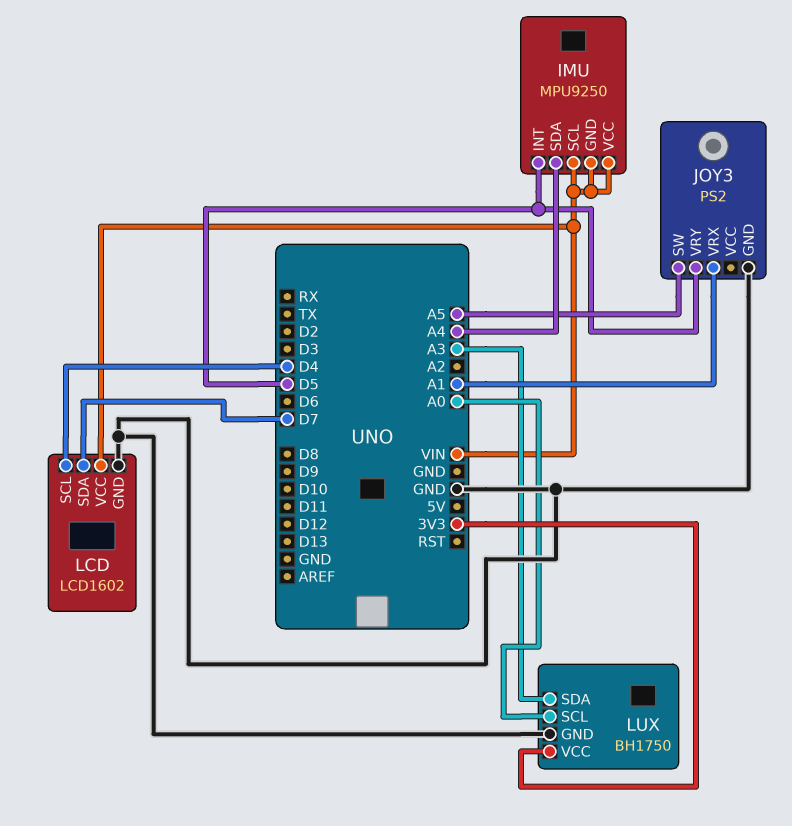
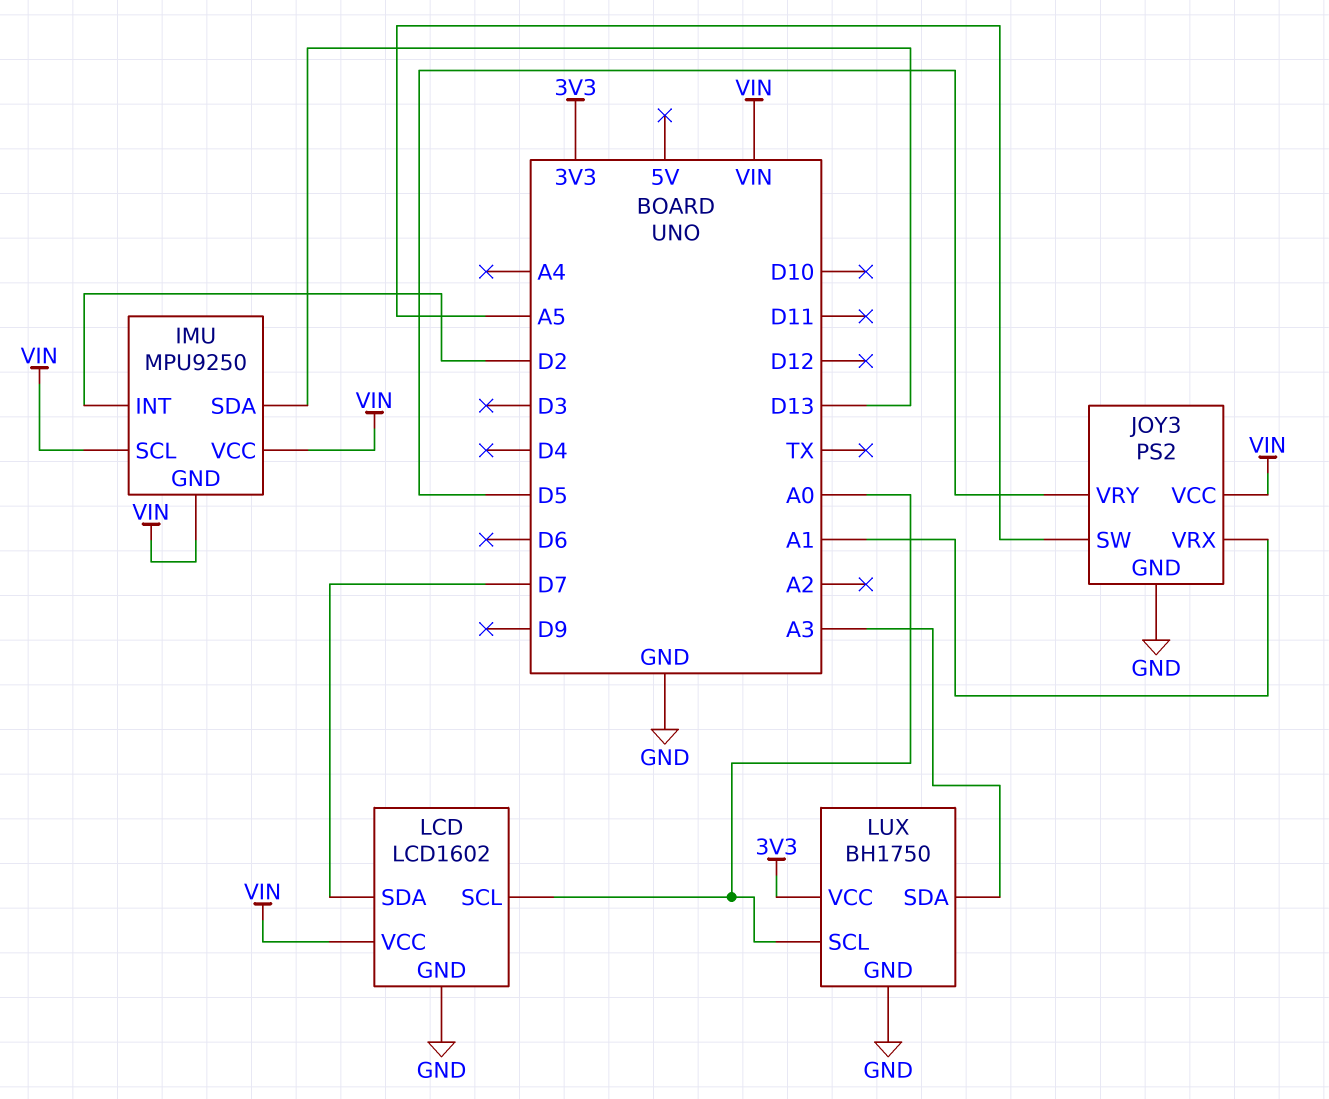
IMU pin INT: D5 -> D2
IMU pin SDA: A4 -> D13
JOY3 pin VCC: none -> VIN
LCD pin SCL: D4 -> A0

